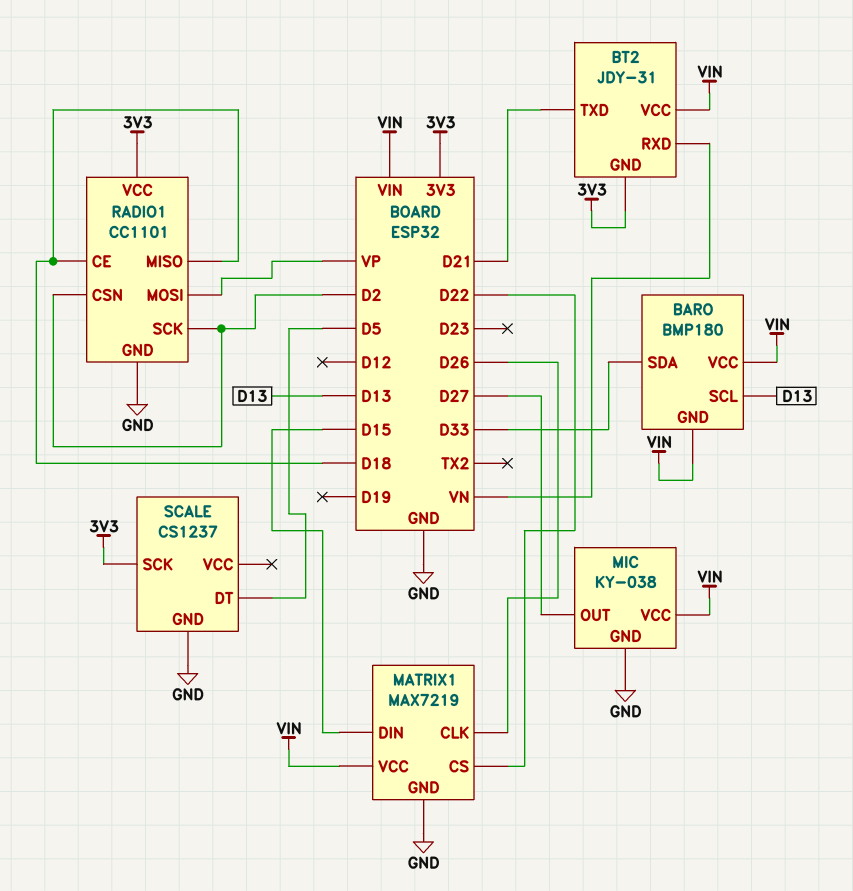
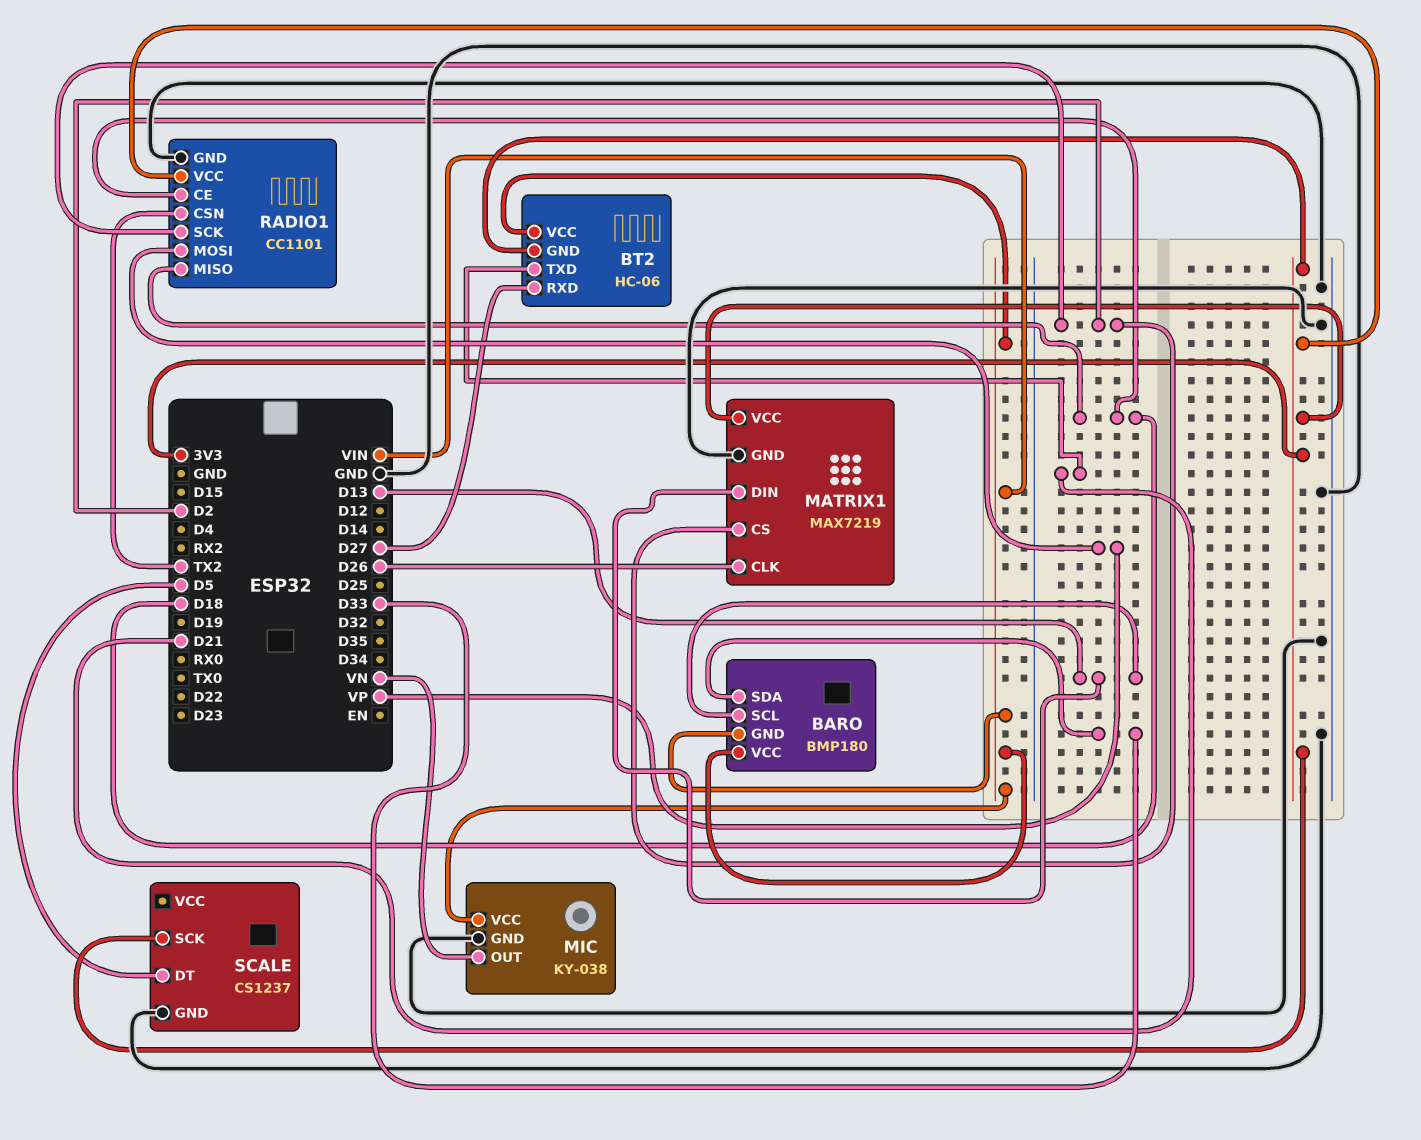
BT2: JDY-31 -> HC-06
BT2 pin RXD: VN -> D27
MATRIX1 pin CS: D22 -> D2
MATRIX1 pin DIN: D15 -> D13
MATRIX1 pin VCC: VIN -> 3V3
MIC pin OUT: D27 -> VN
RADIO1 pin CSN: D2 -> TX2

